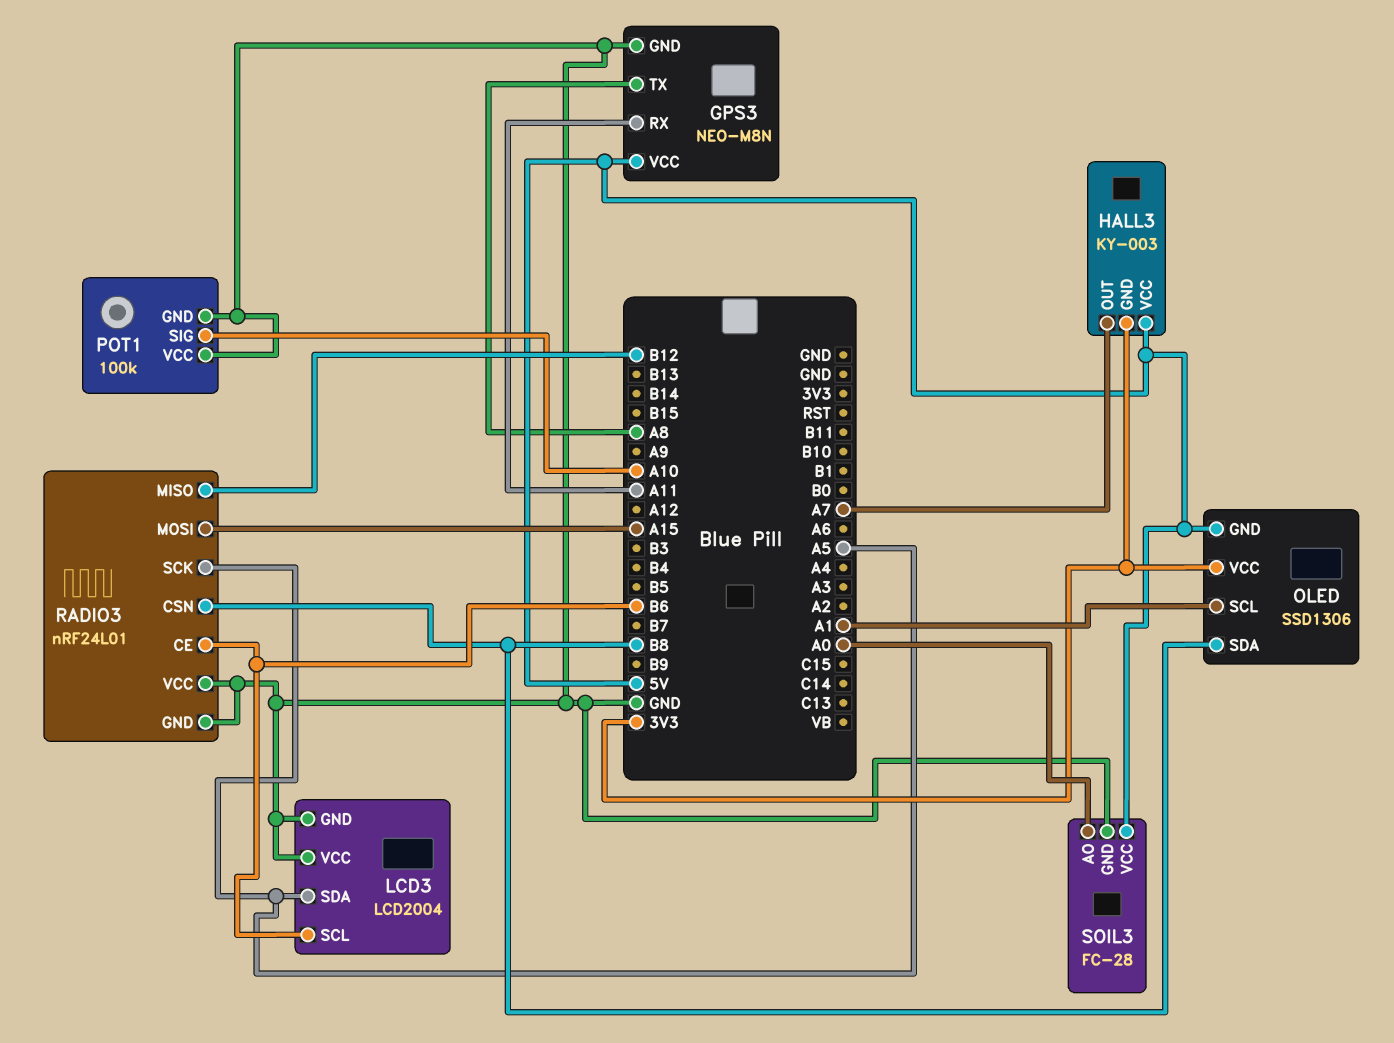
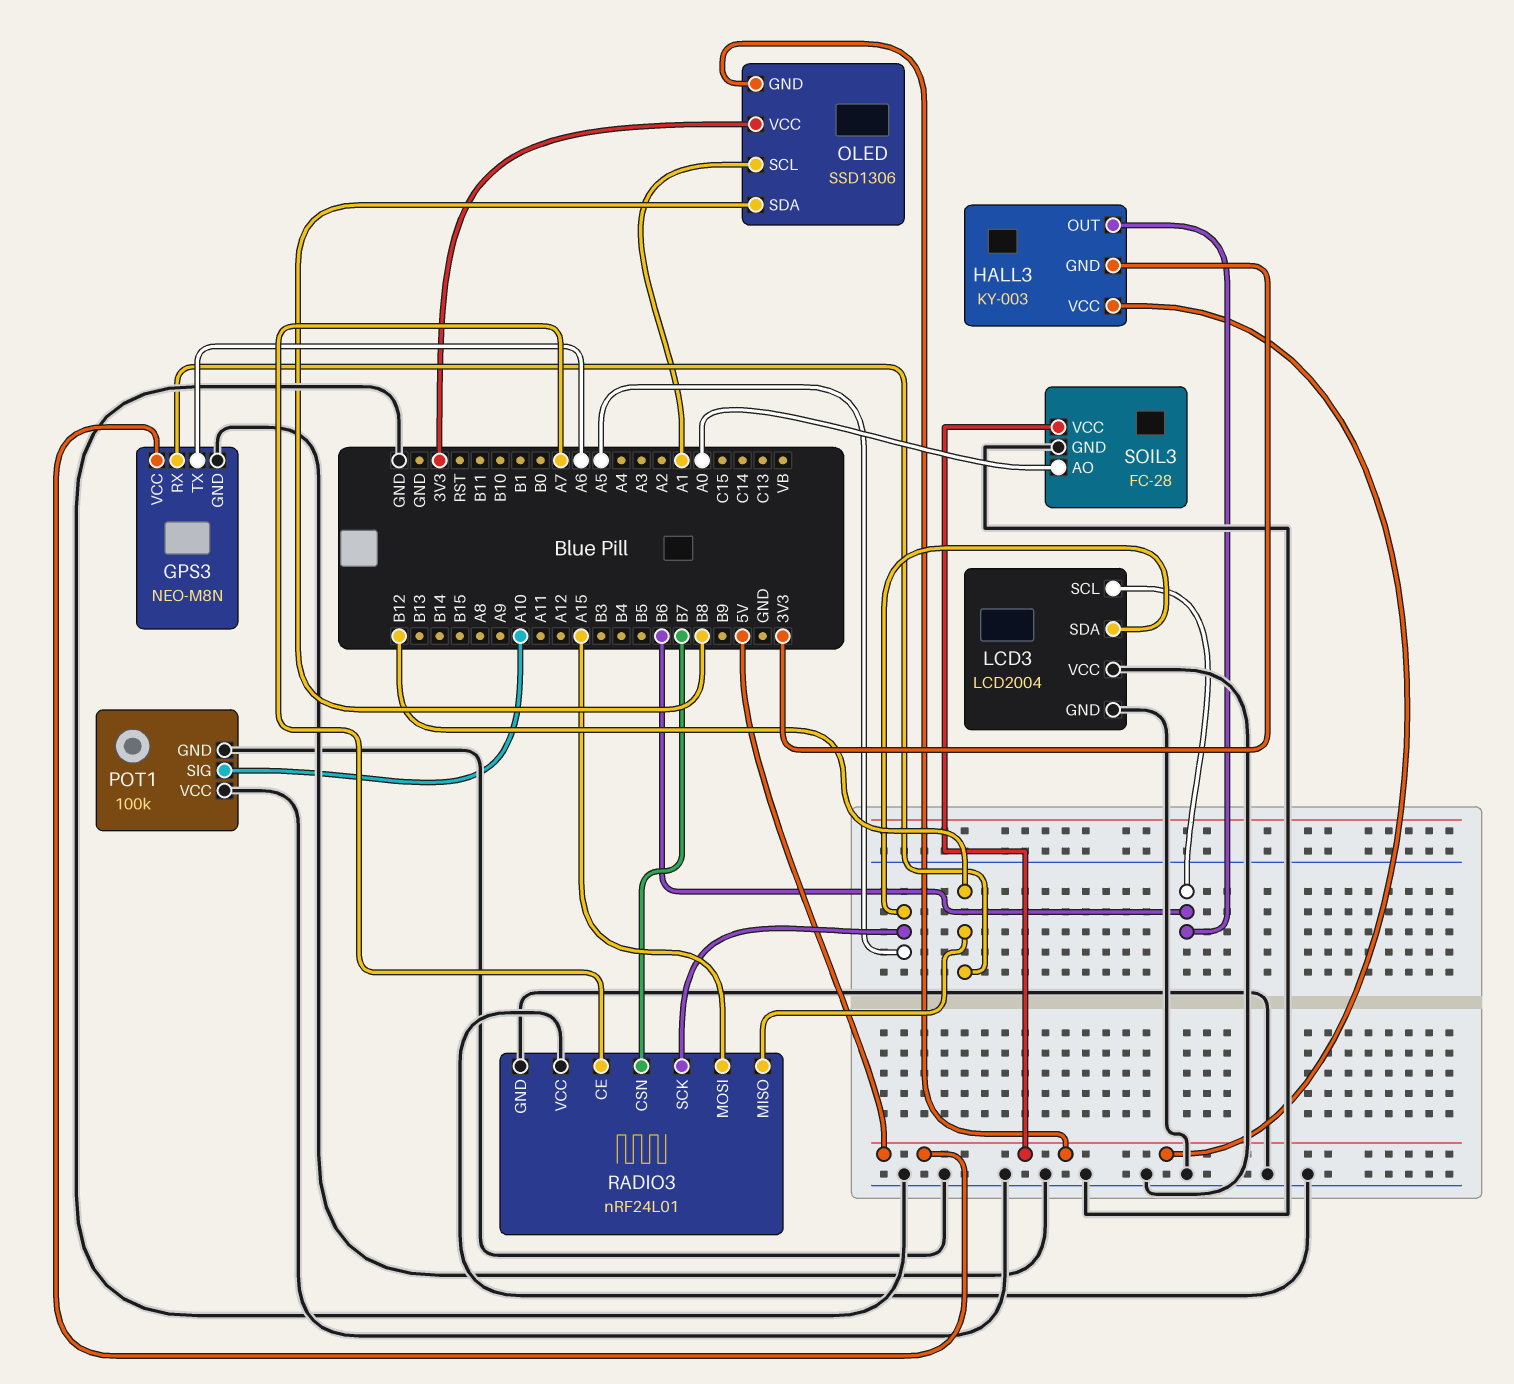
GPS3 pin RX: A11 -> B12
GPS3 pin TX: A8 -> A6
HALL3 pin OUT: A7 -> B6
RADIO3 pin CE: B6 -> A7
RADIO3 pin CSN: B8 -> B7

